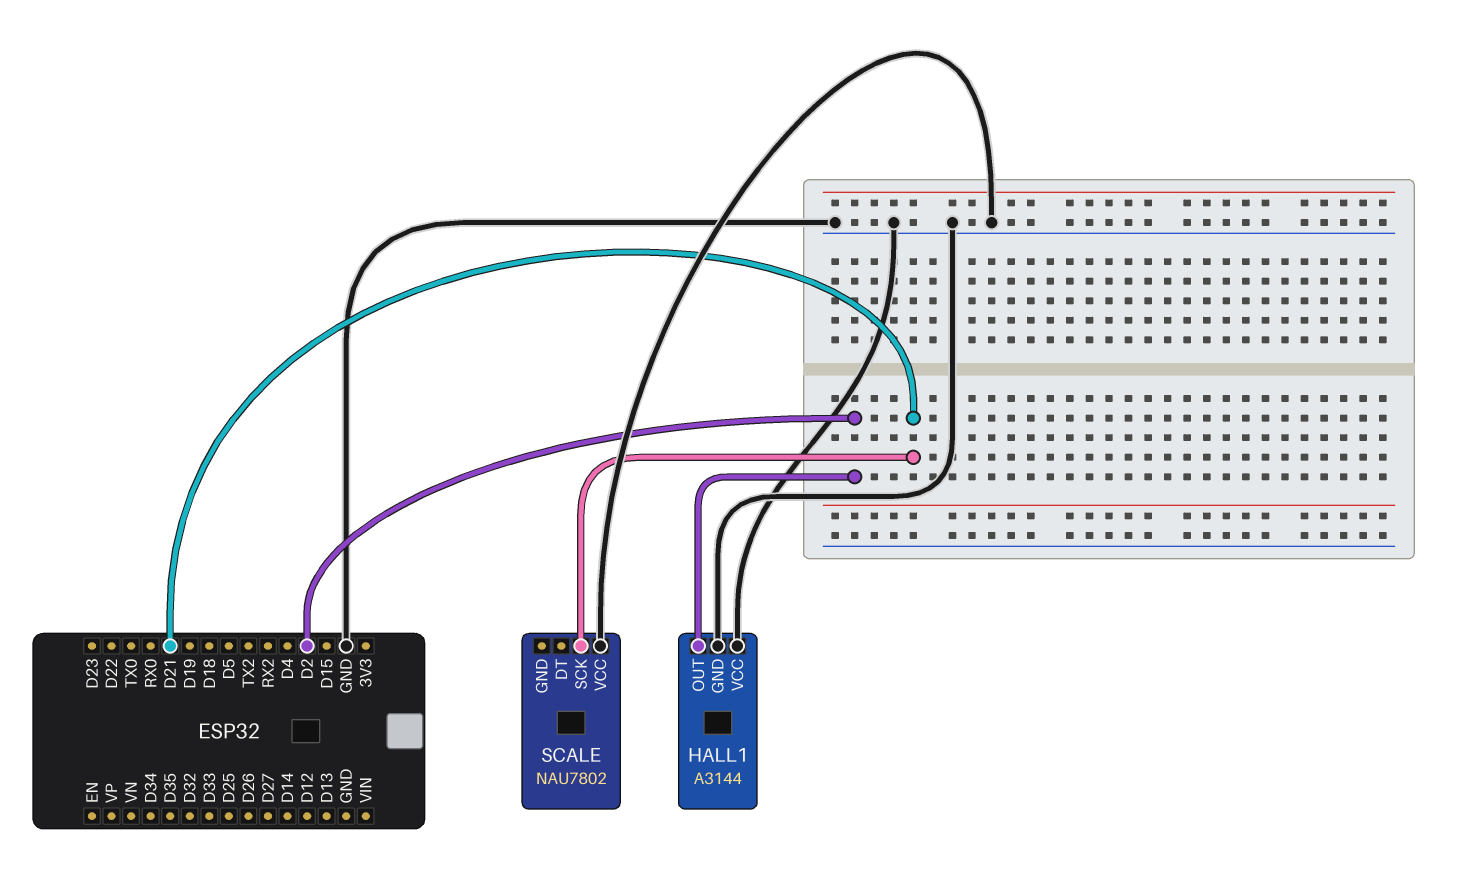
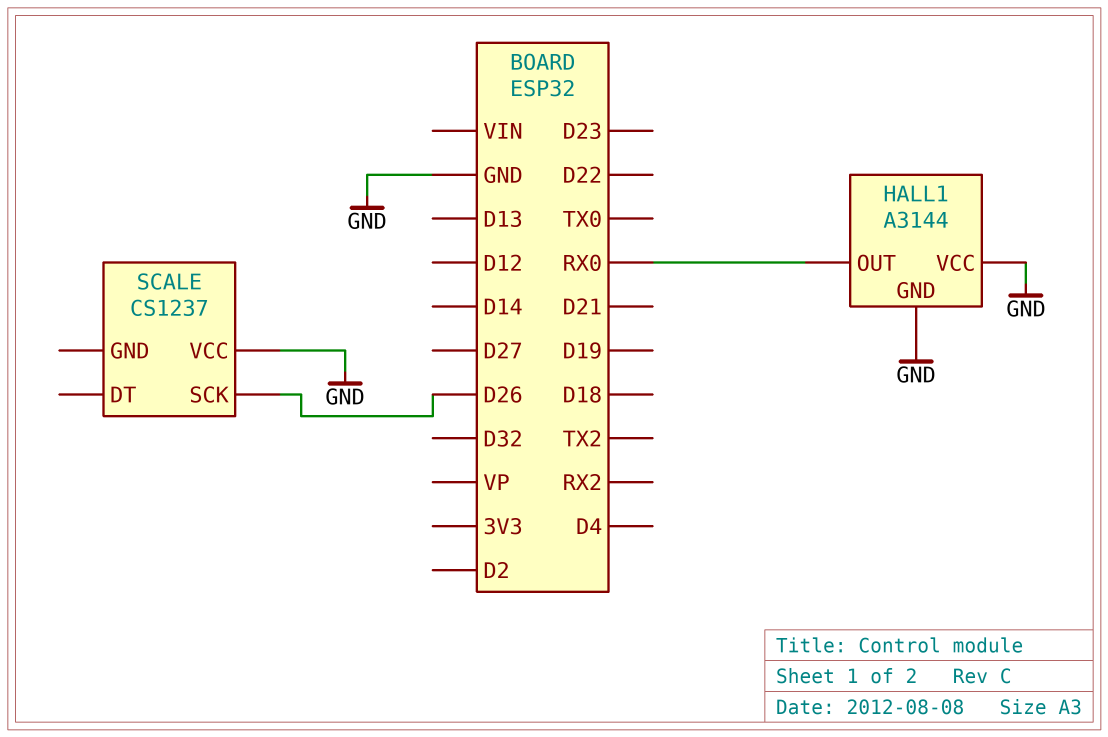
HALL1 pin OUT: D2 -> RX0
SCALE: NAU7802 -> CS1237
SCALE pin SCK: D21 -> D26

